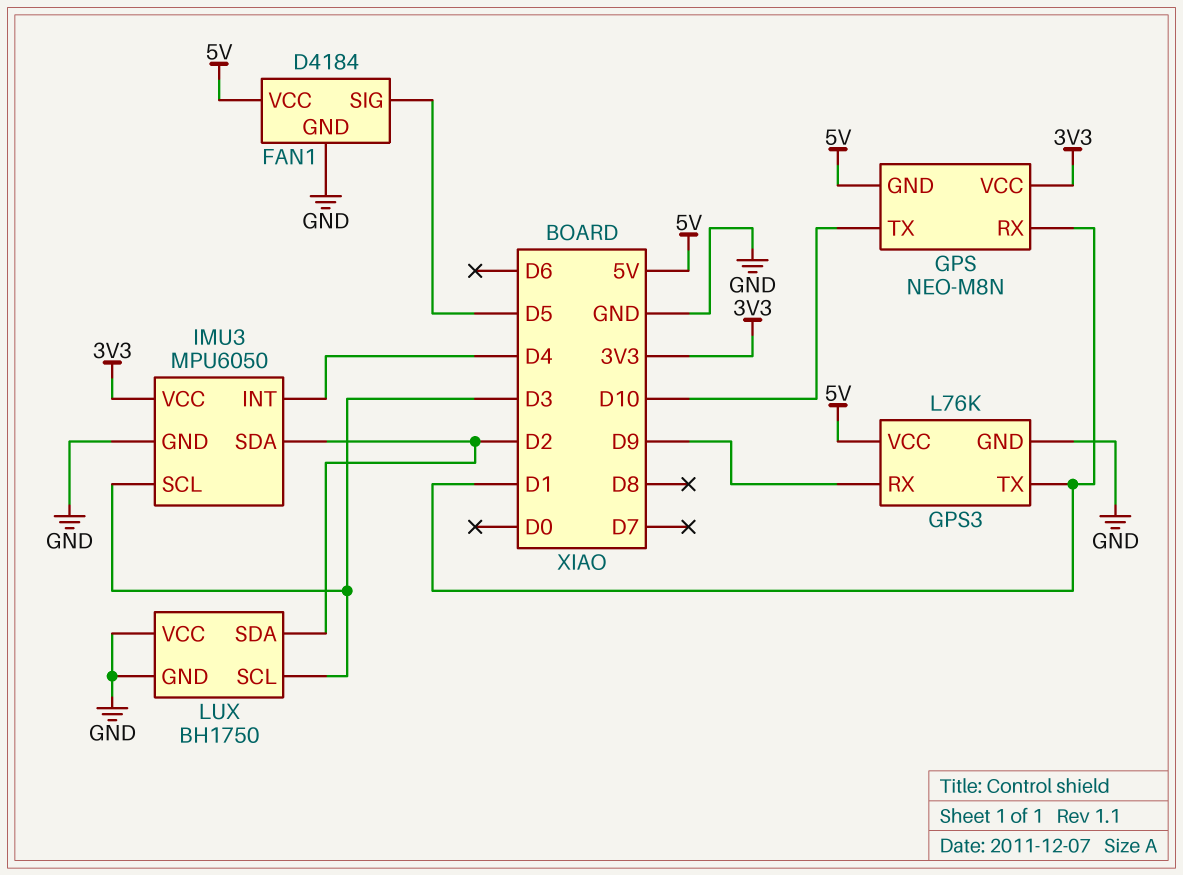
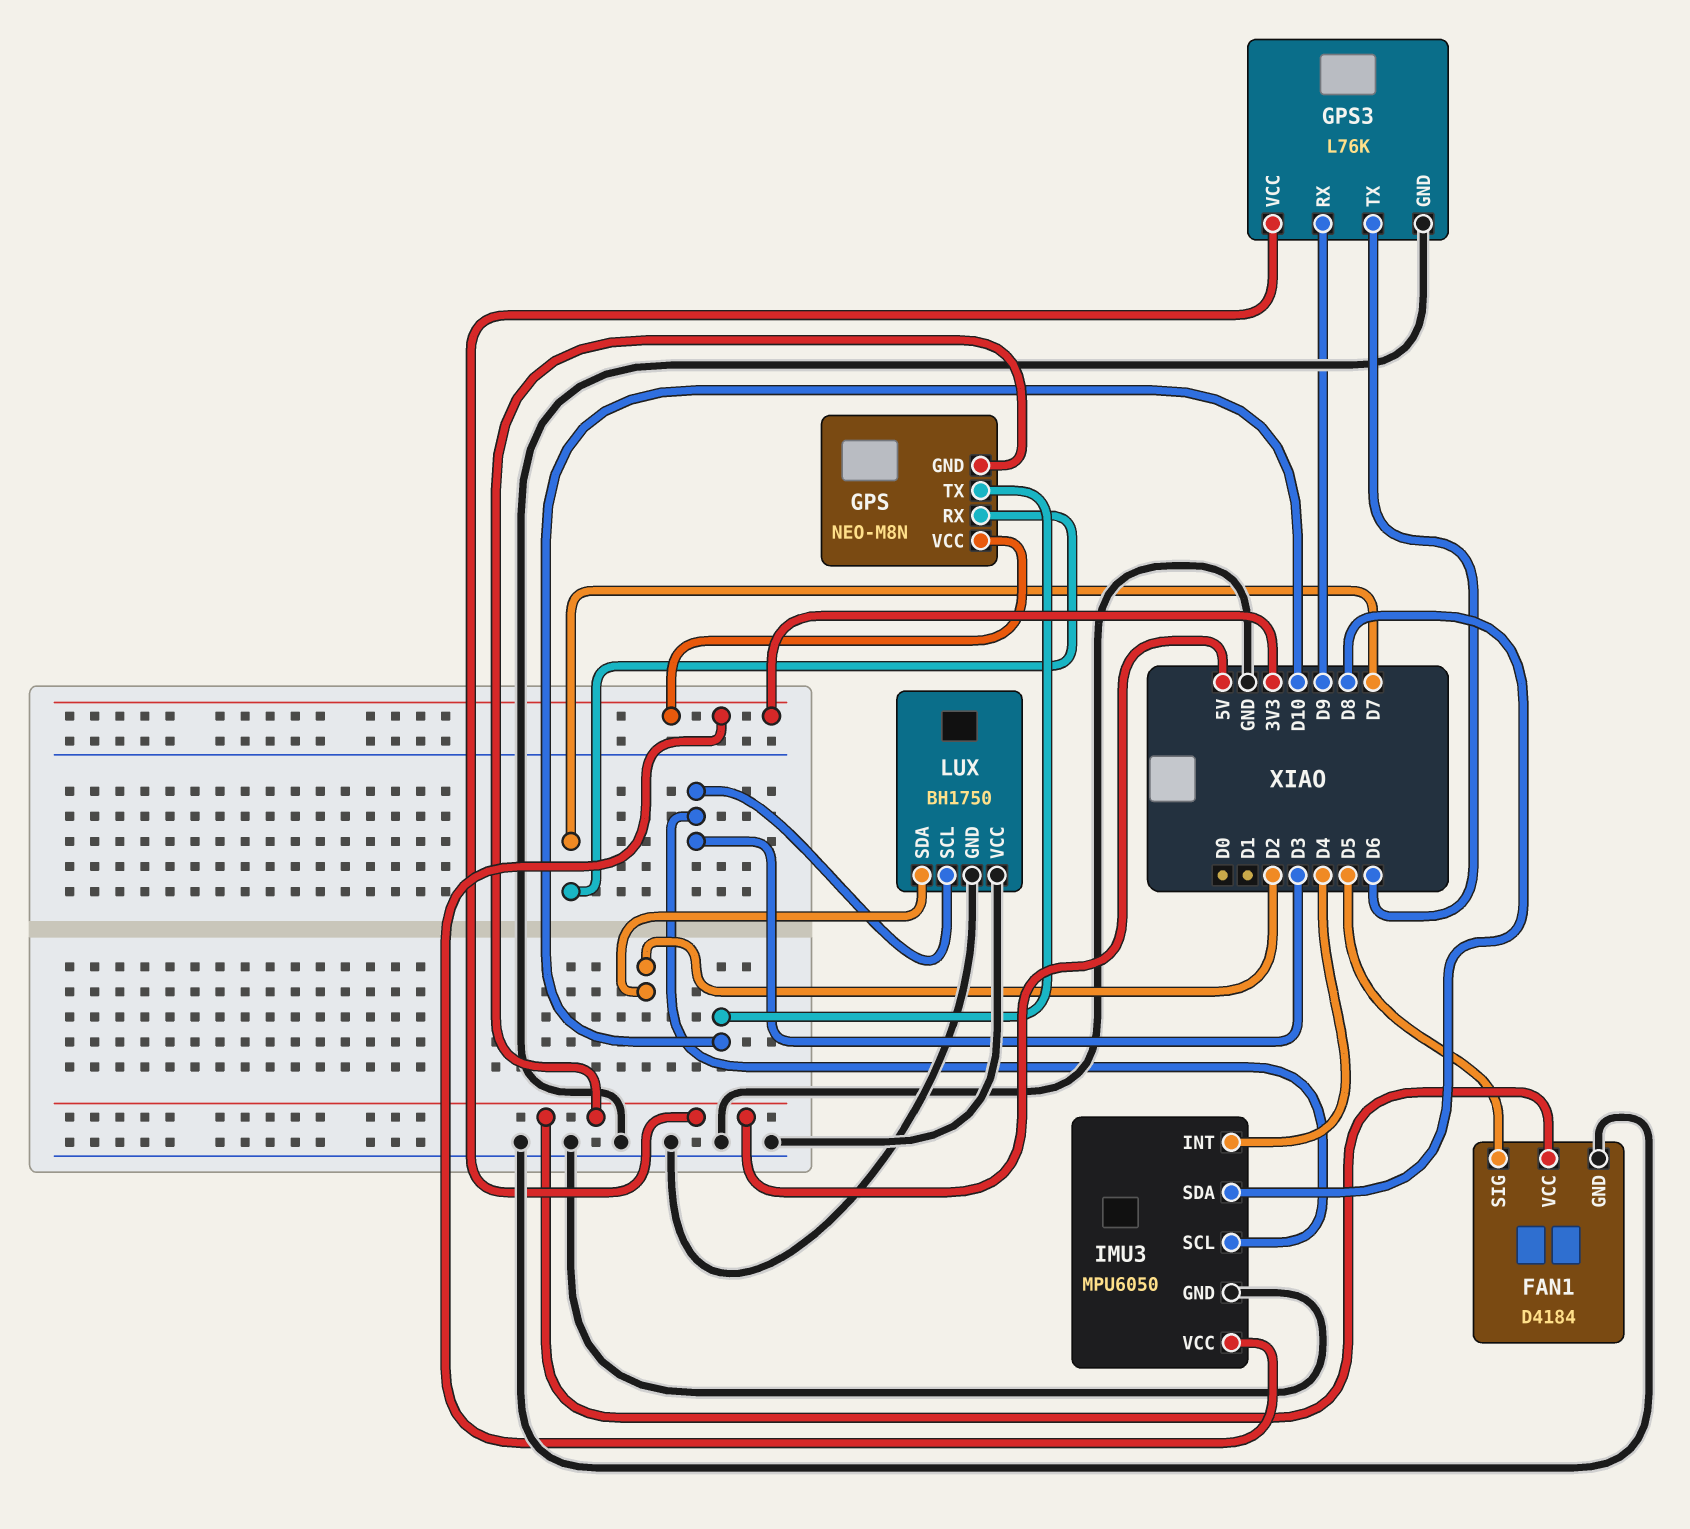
GPS pin RX: D1 -> D7
GPS3 pin TX: D1 -> D6
IMU3 pin SDA: D2 -> D8

